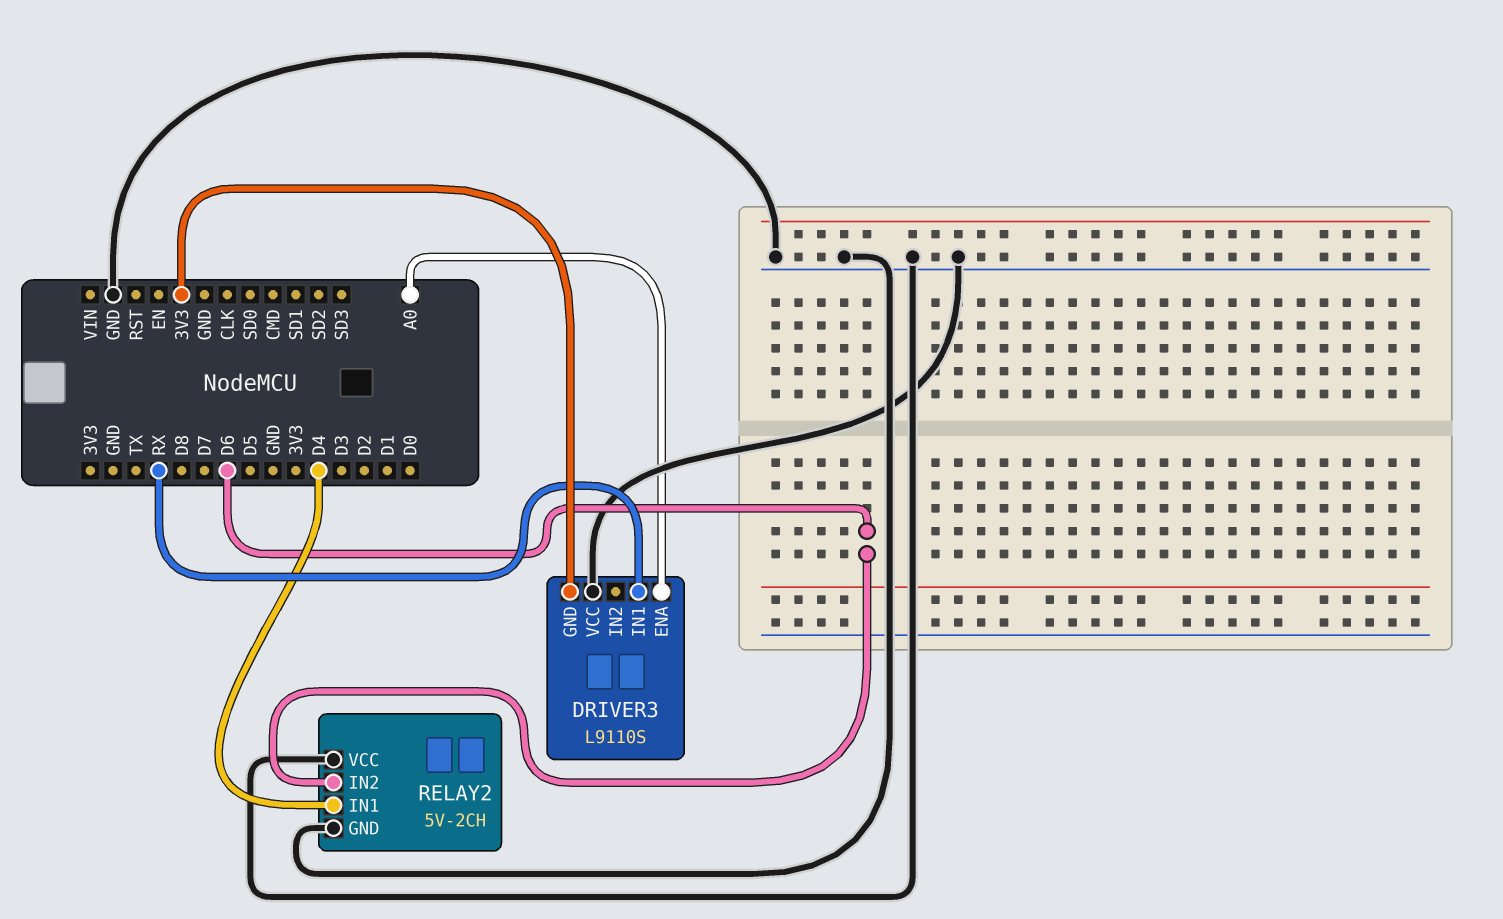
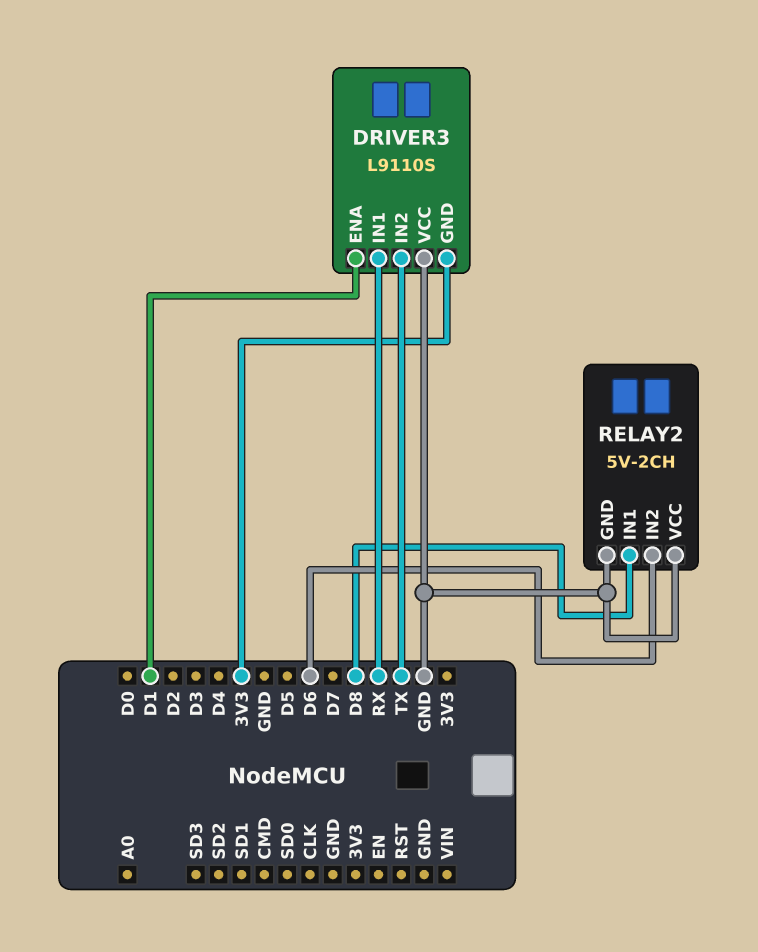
DRIVER3 pin ENA: A0 -> D1
DRIVER3 pin IN2: none -> TX
RELAY2 pin IN1: D4 -> D8

